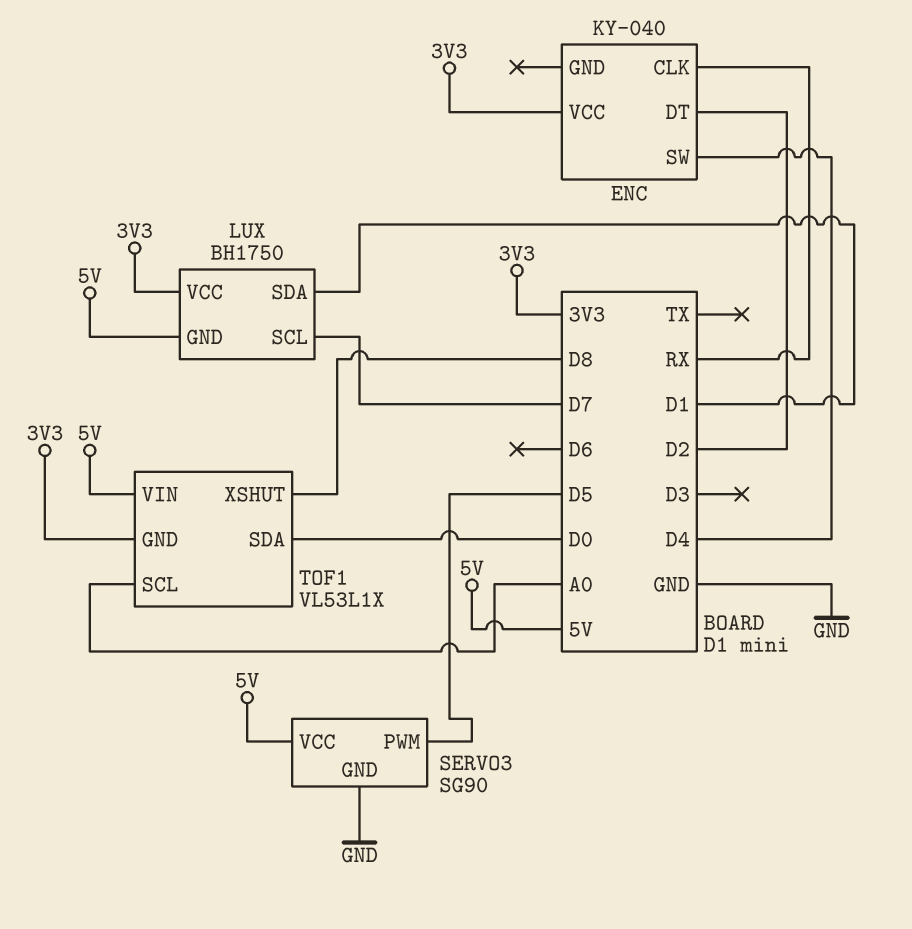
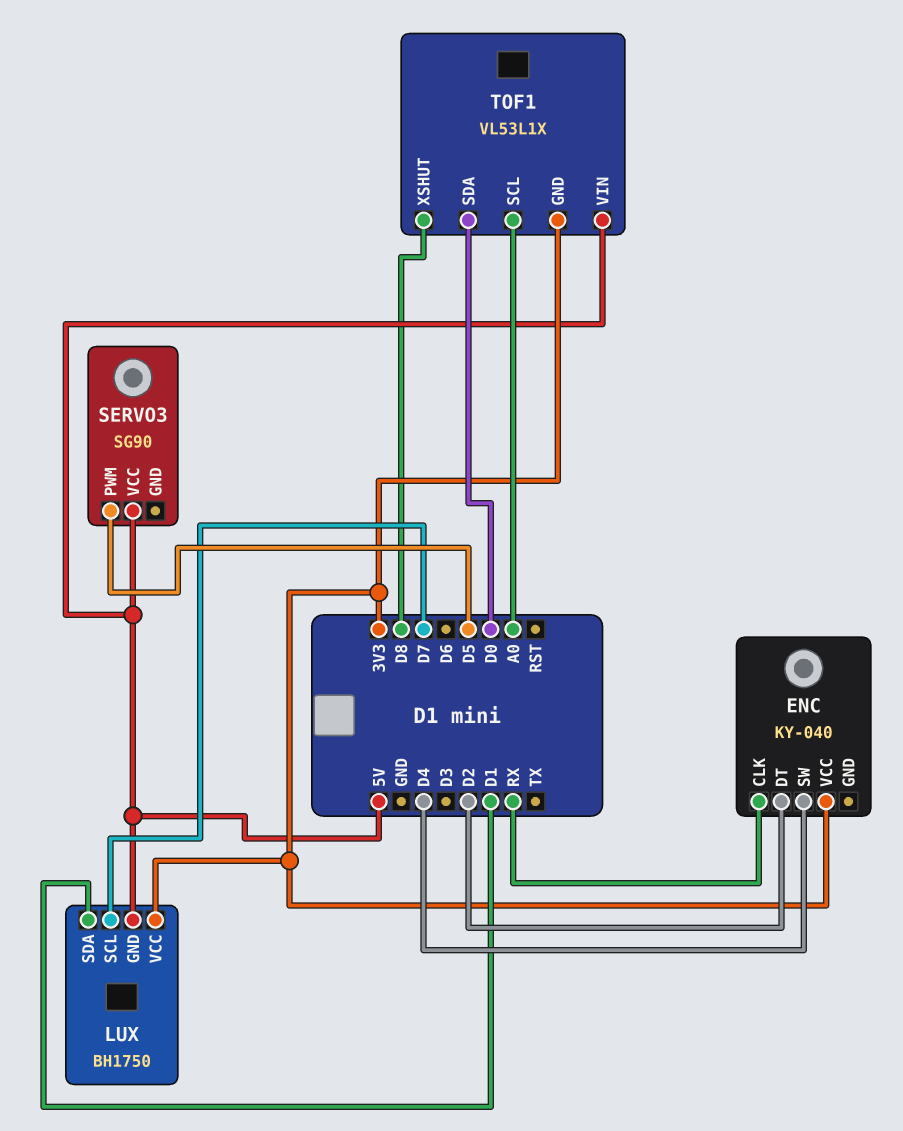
SERVO3 pin GND: GND -> none

